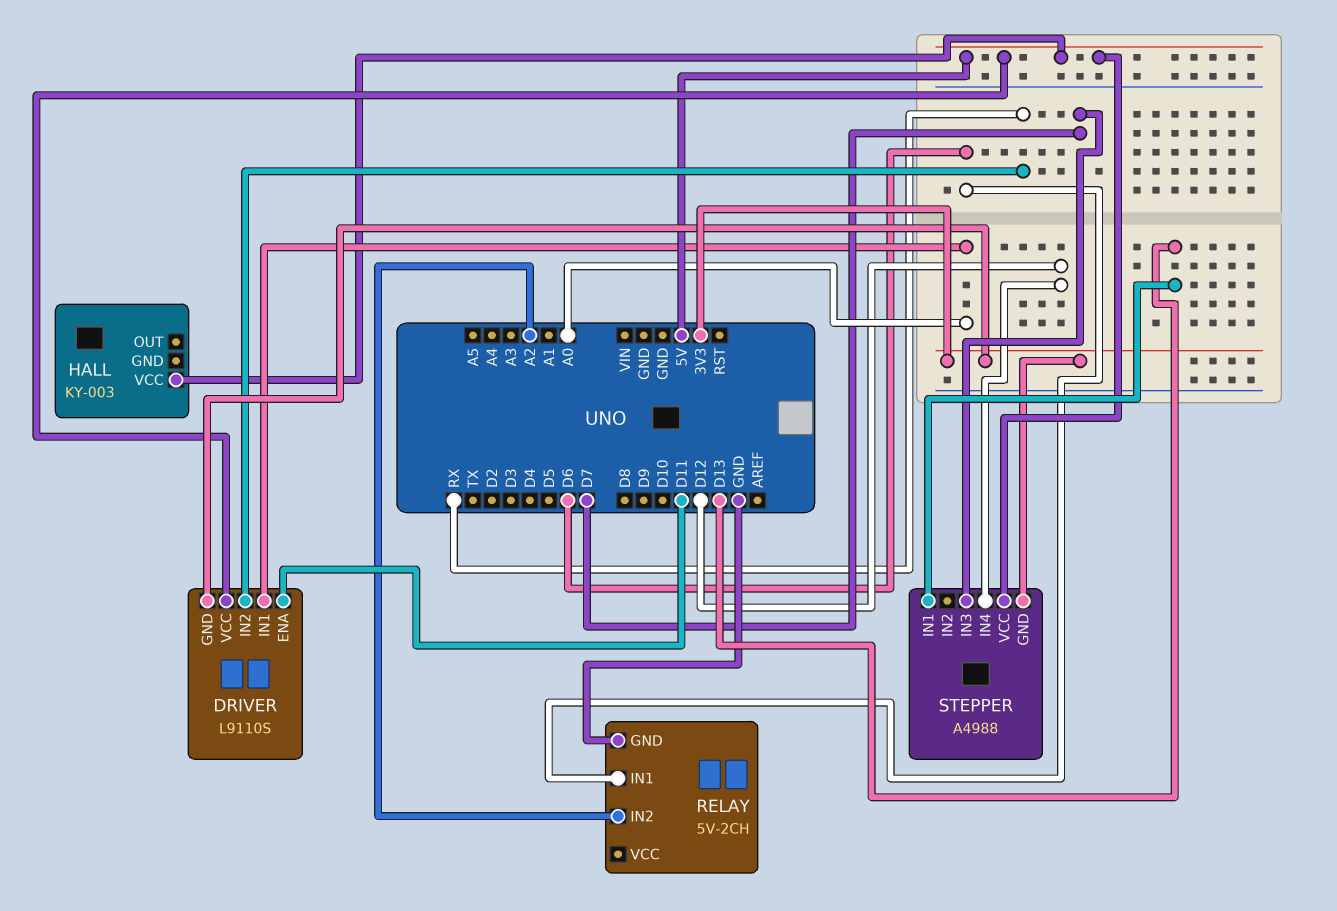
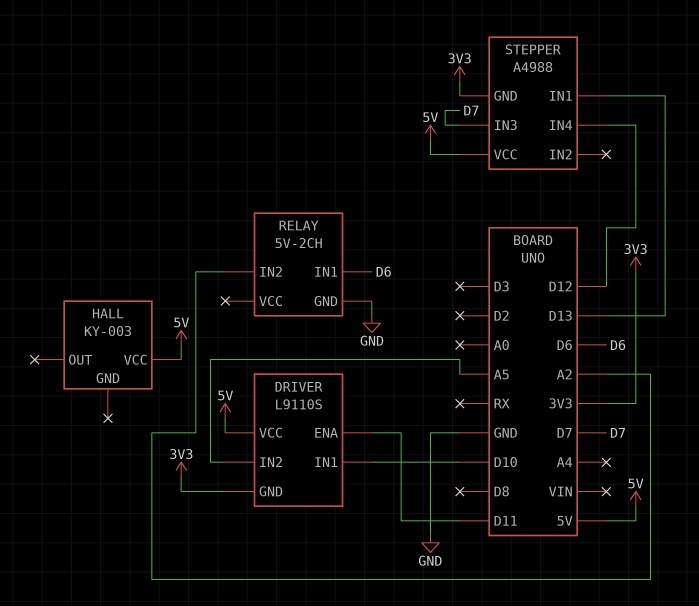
DRIVER pin IN1: A0 -> D10
DRIVER pin IN2: RX -> A5

